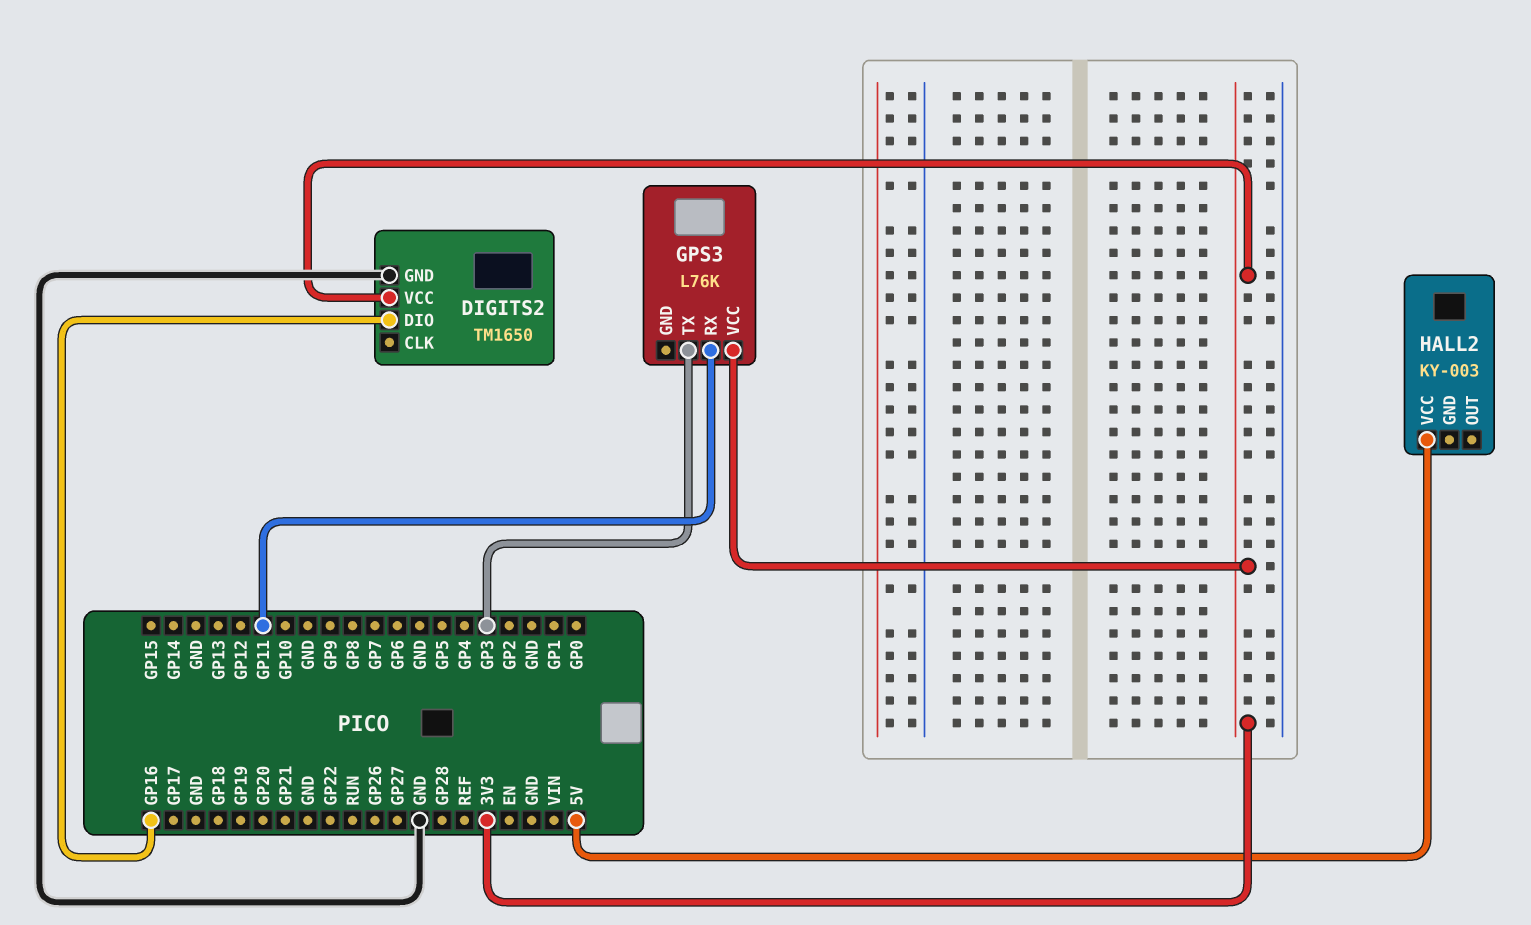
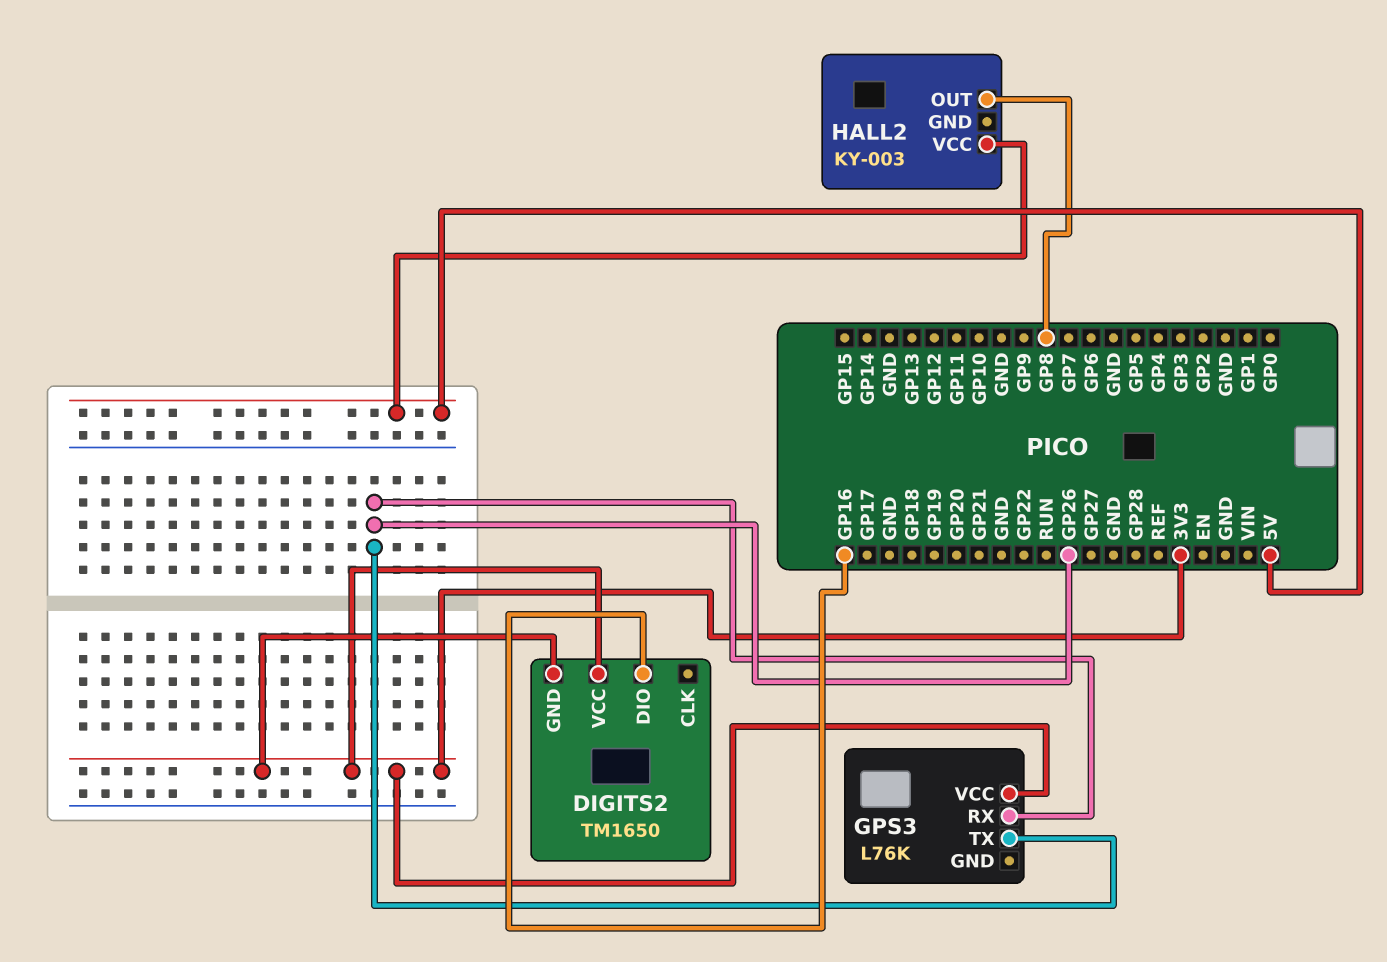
DIGITS2 pin GND: GND -> 3V3
GPS3 pin RX: GP11 -> GP26
GPS3 pin TX: GP3 -> GP26
HALL2 pin OUT: none -> GP8

